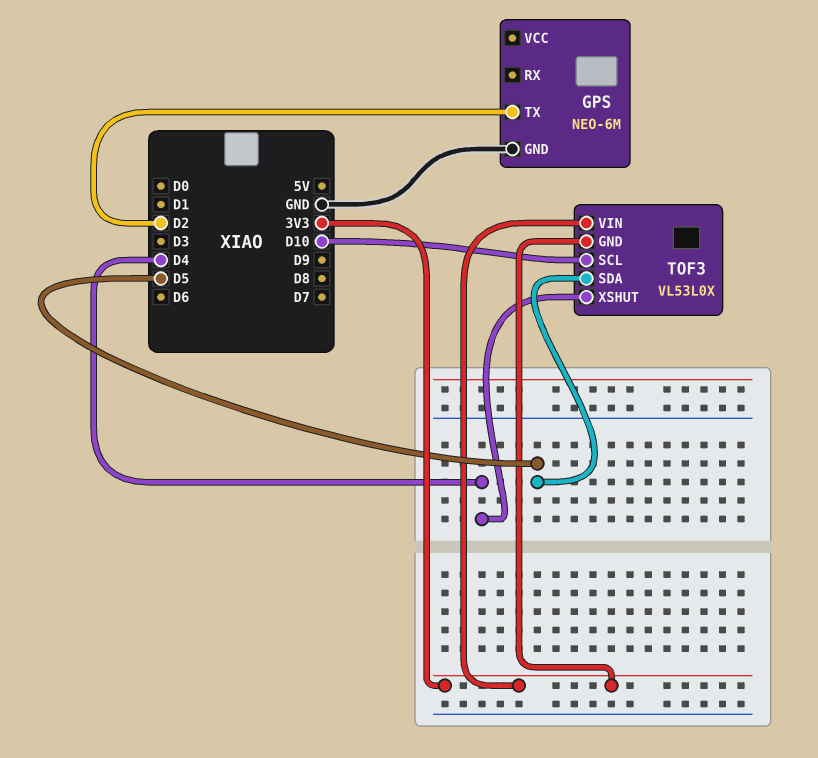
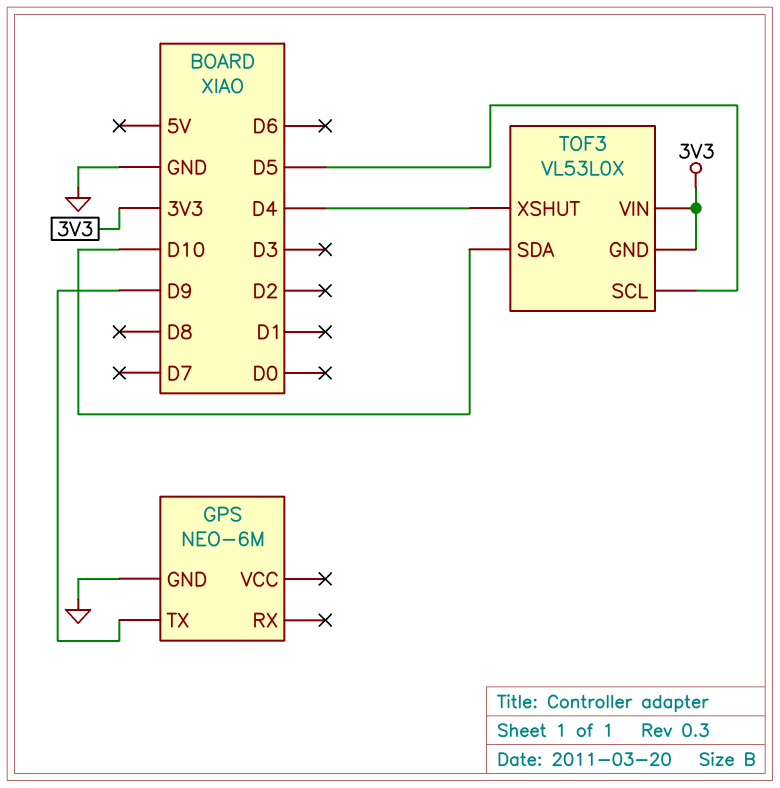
GPS pin TX: D2 -> D9
TOF3 pin SCL: D10 -> D5
TOF3 pin SDA: D5 -> D10

